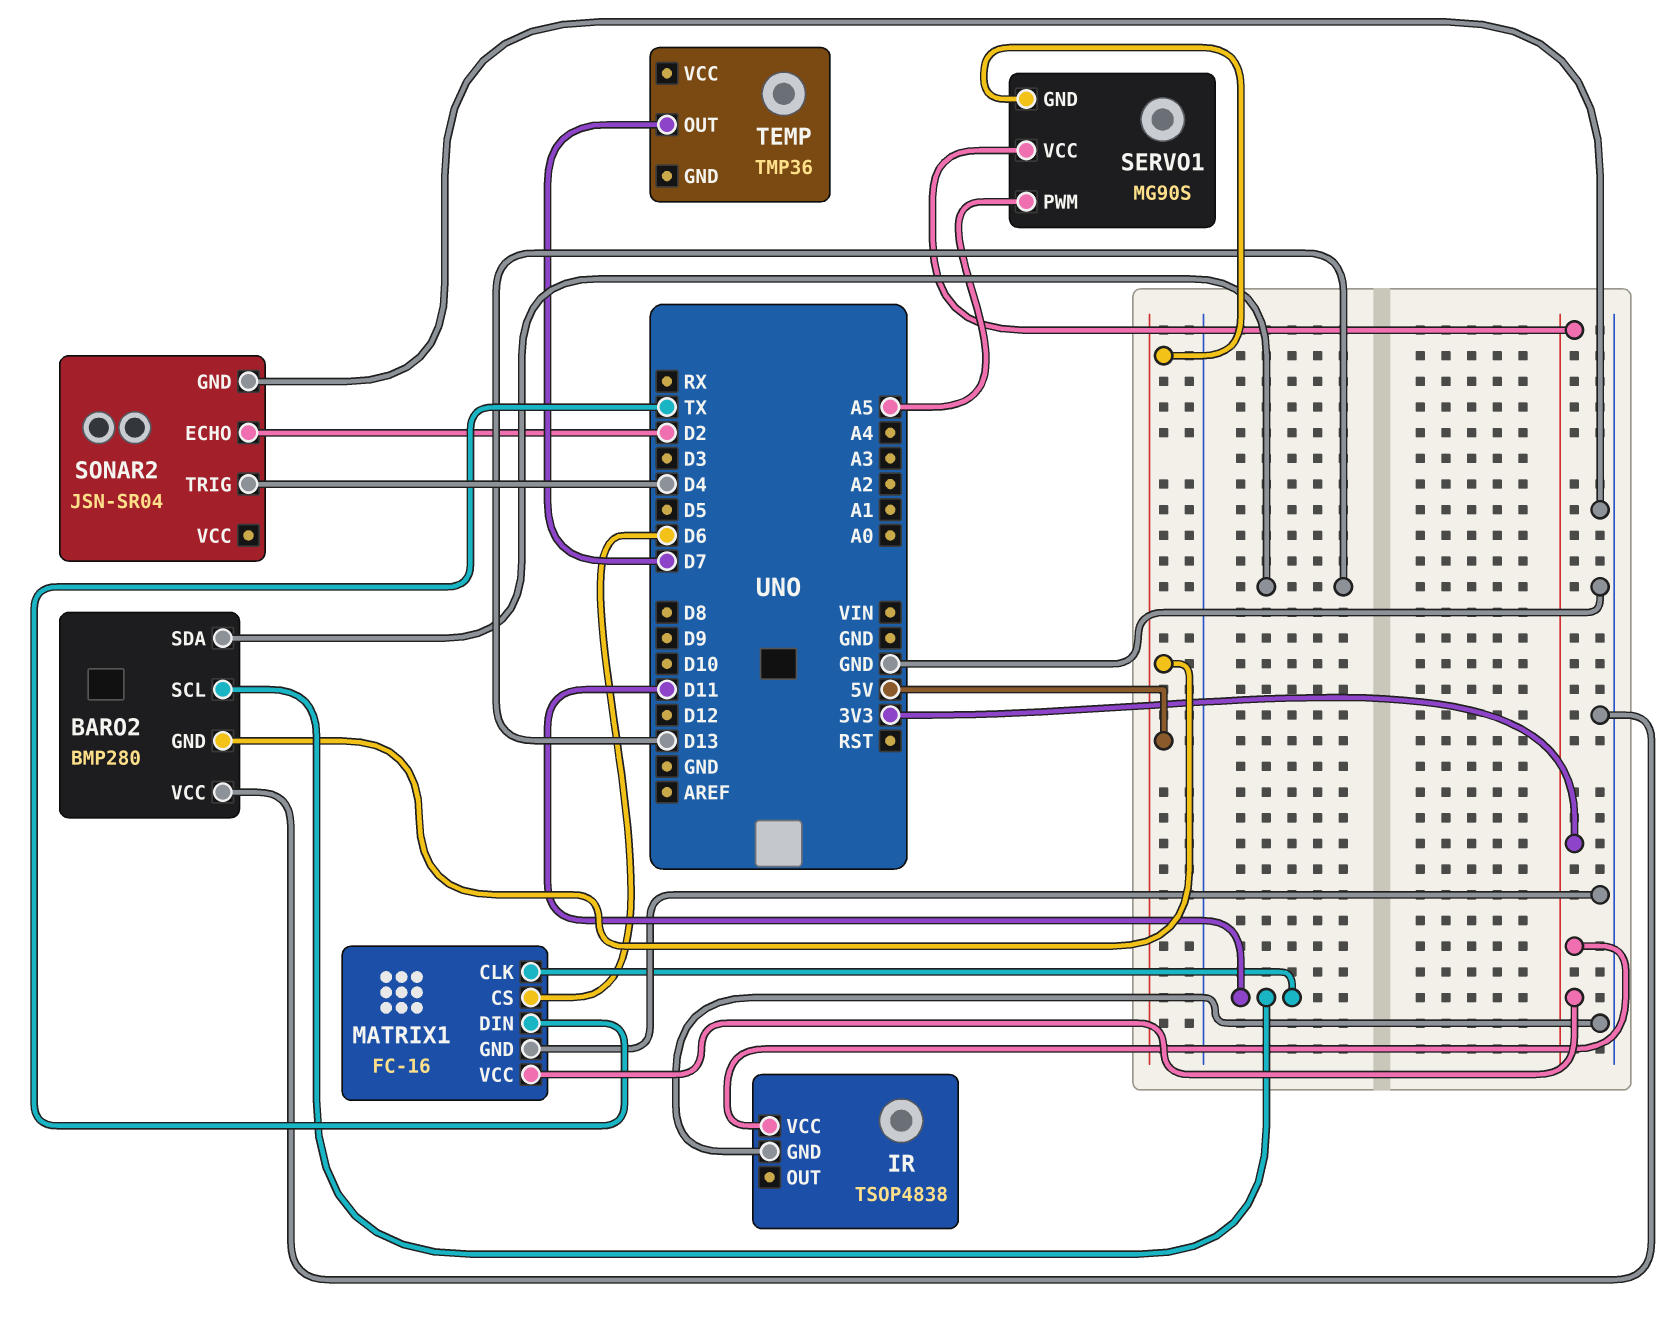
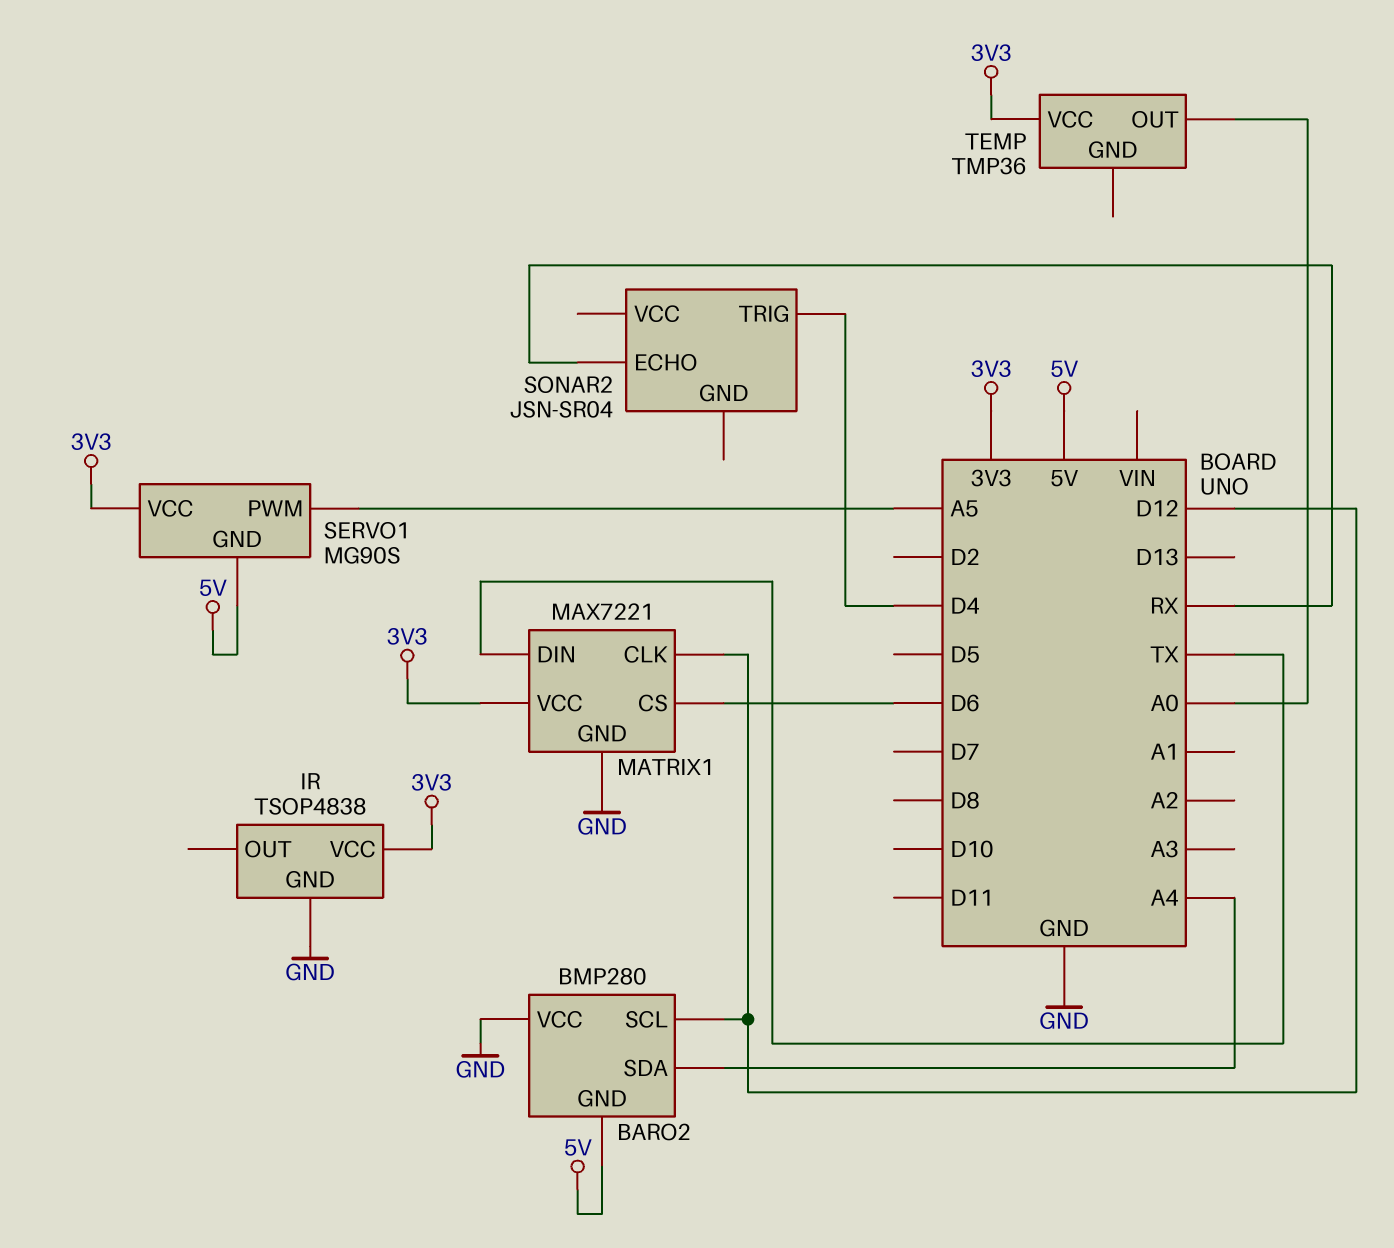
BARO2 pin SCL: D11 -> D12
BARO2 pin SDA: D13 -> A4
MATRIX1: FC-16 -> MAX7221
MATRIX1 pin CLK: D11 -> D12
SONAR2 pin ECHO: D2 -> RX
SONAR2 pin GND: GND -> none
TEMP pin OUT: D7 -> A0
TEMP pin VCC: none -> 3V3

